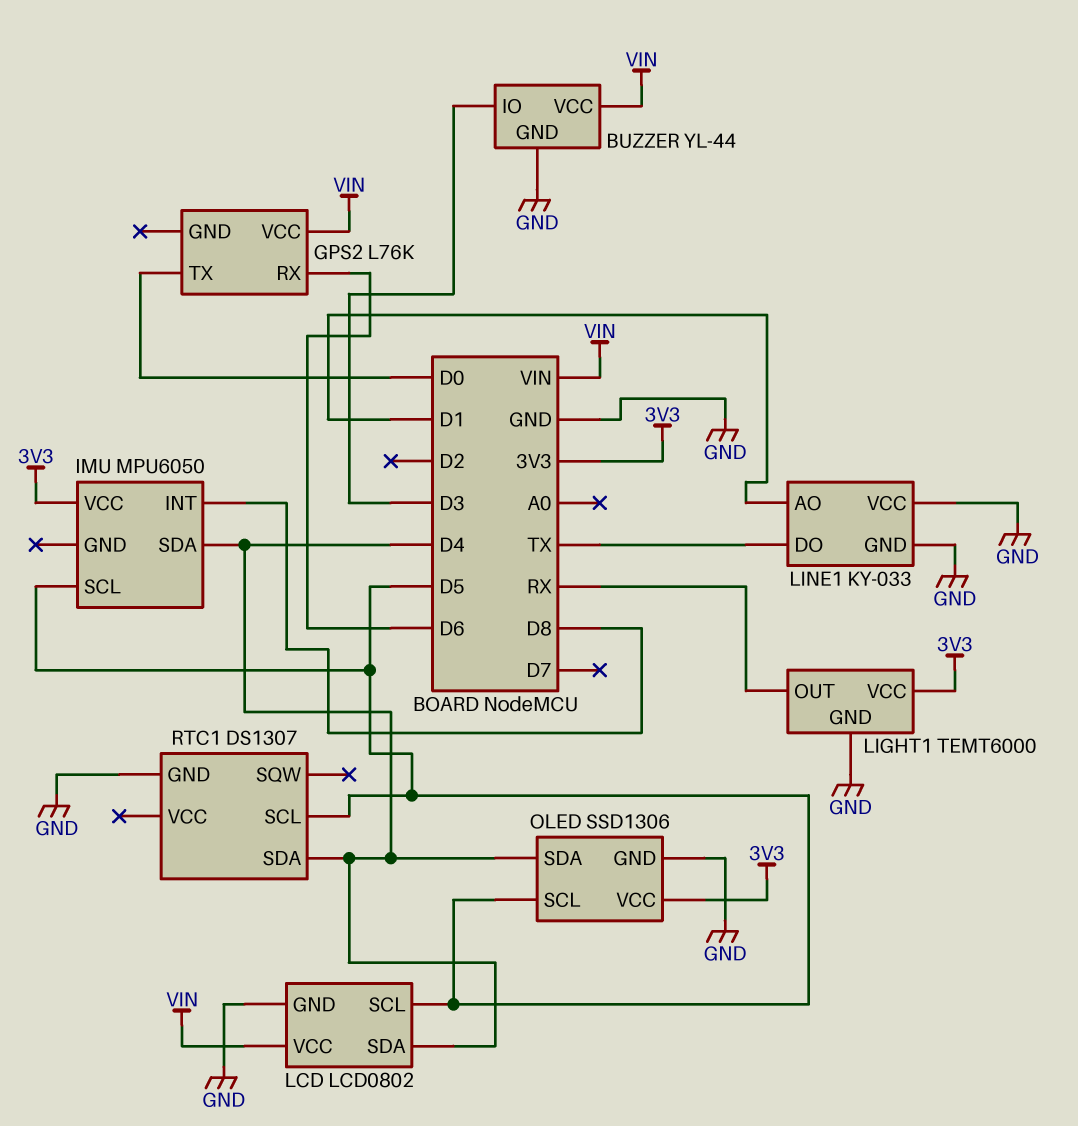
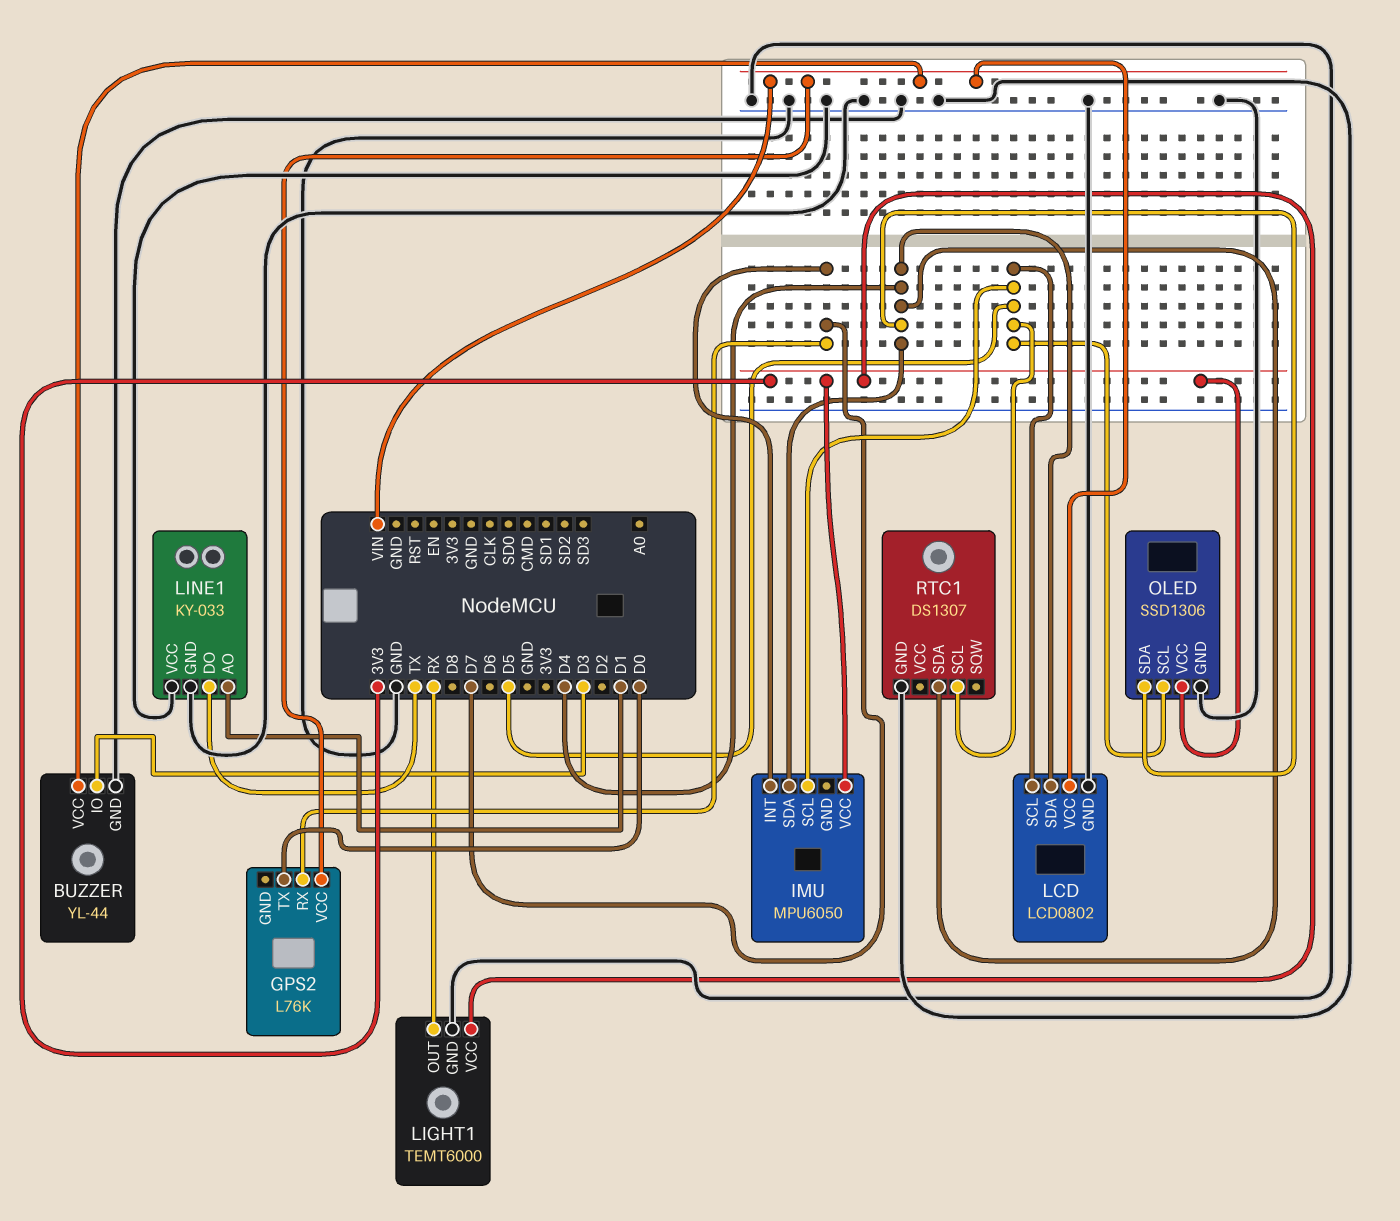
GPS2 pin RX: D6 -> D7
IMU pin INT: D8 -> D7

